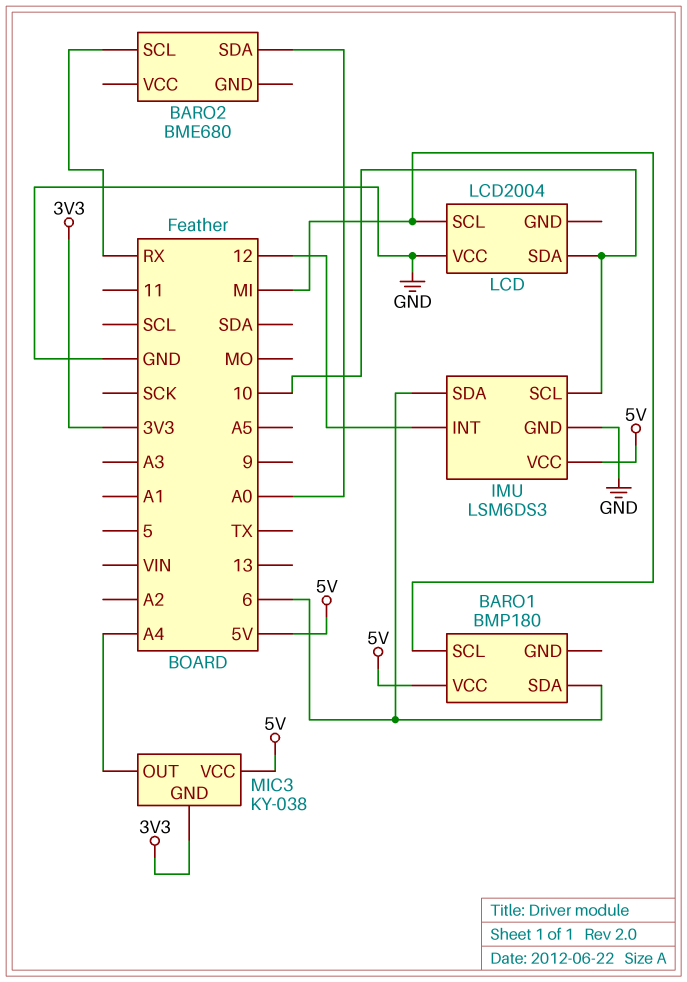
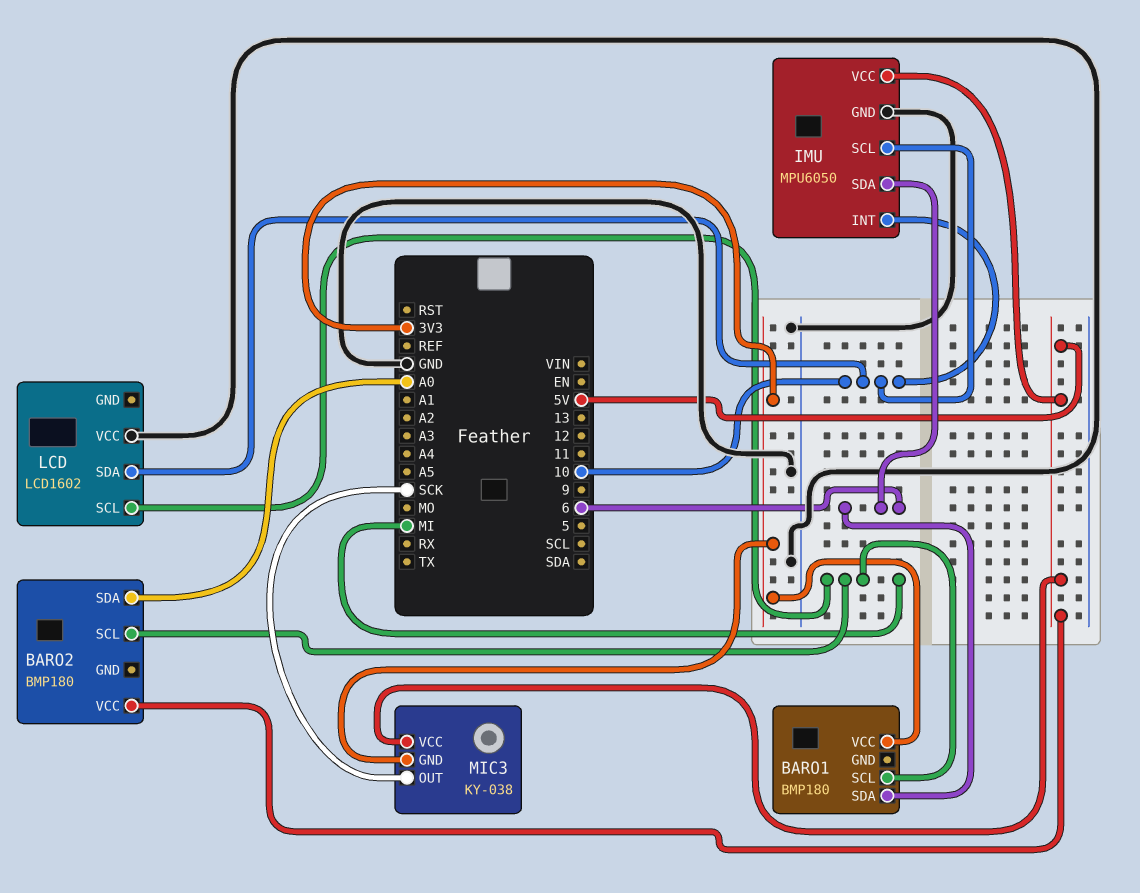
BARO1 pin VCC: 5V -> 3V3
BARO2: BME680 -> BMP180
BARO2 pin SCL: RX -> MI
BARO2 pin VCC: none -> 5V
IMU: LSM6DS3 -> MPU6050
IMU pin INT: 12 -> 10
LCD: LCD2004 -> LCD1602
MIC3 pin OUT: A4 -> SCK

